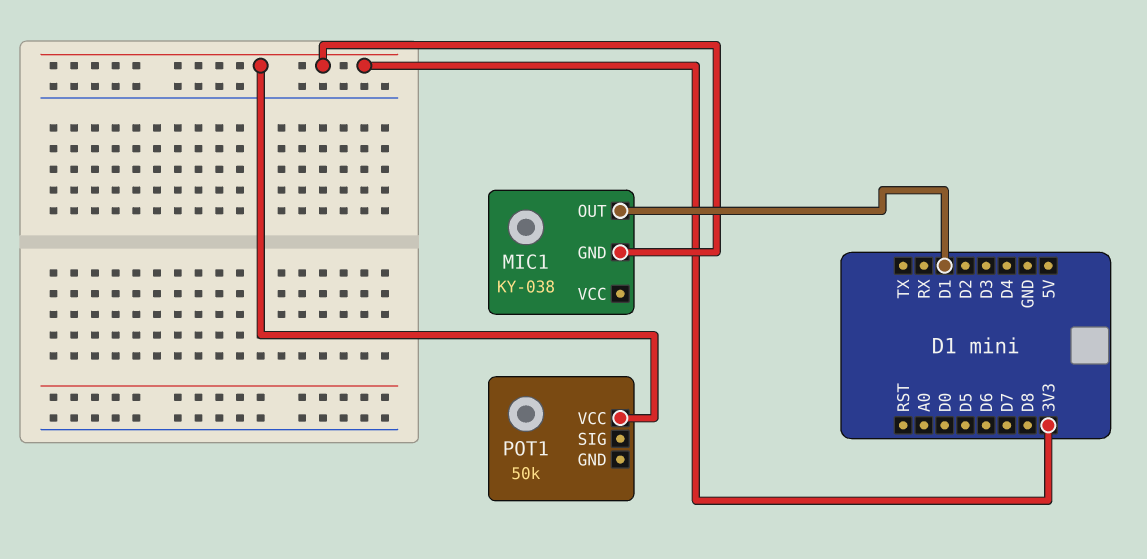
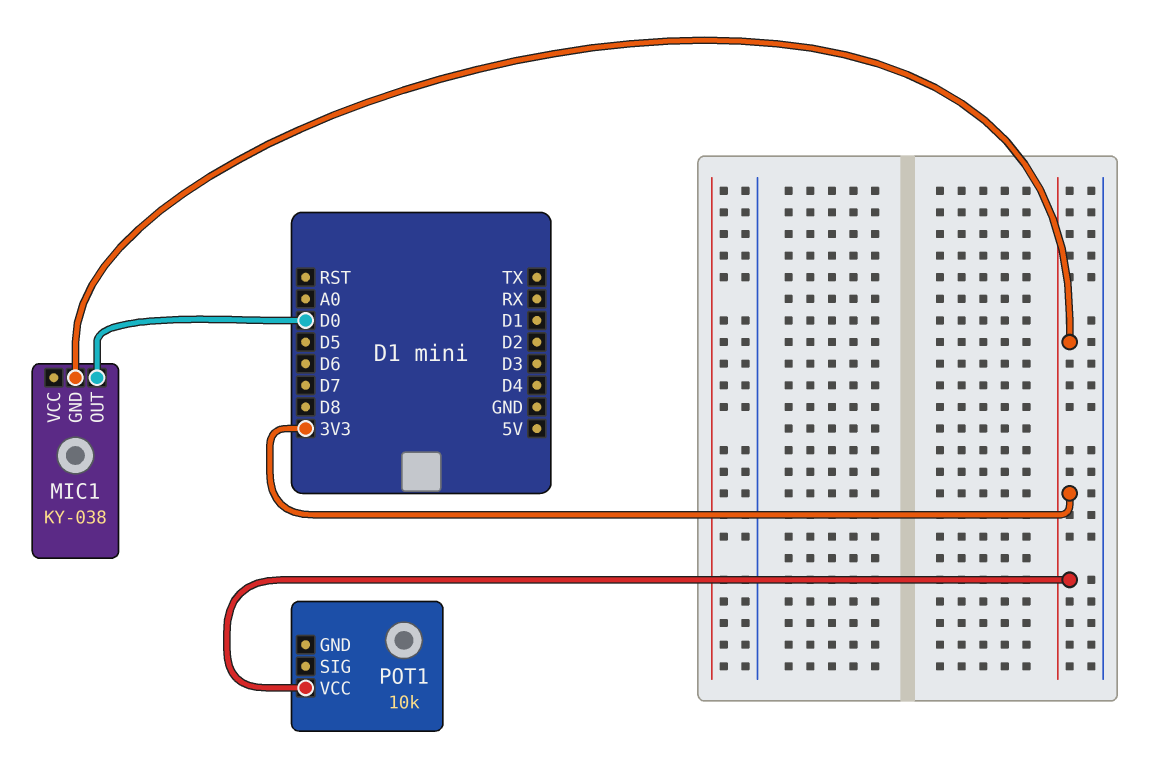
MIC1 pin OUT: D1 -> D0
POT1: 50k -> 10k

